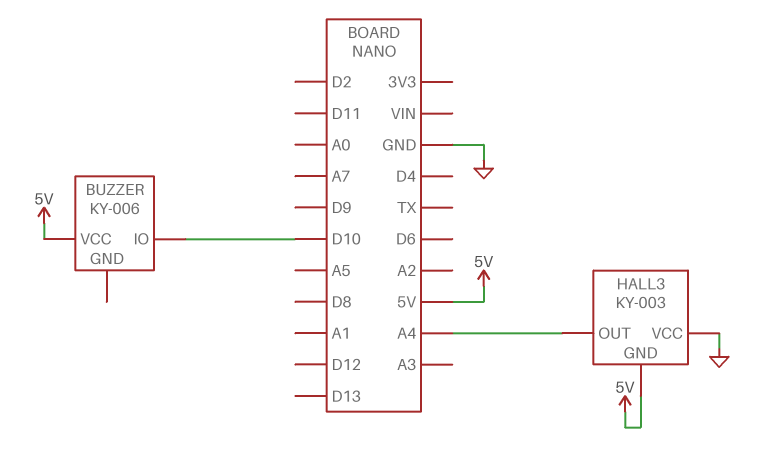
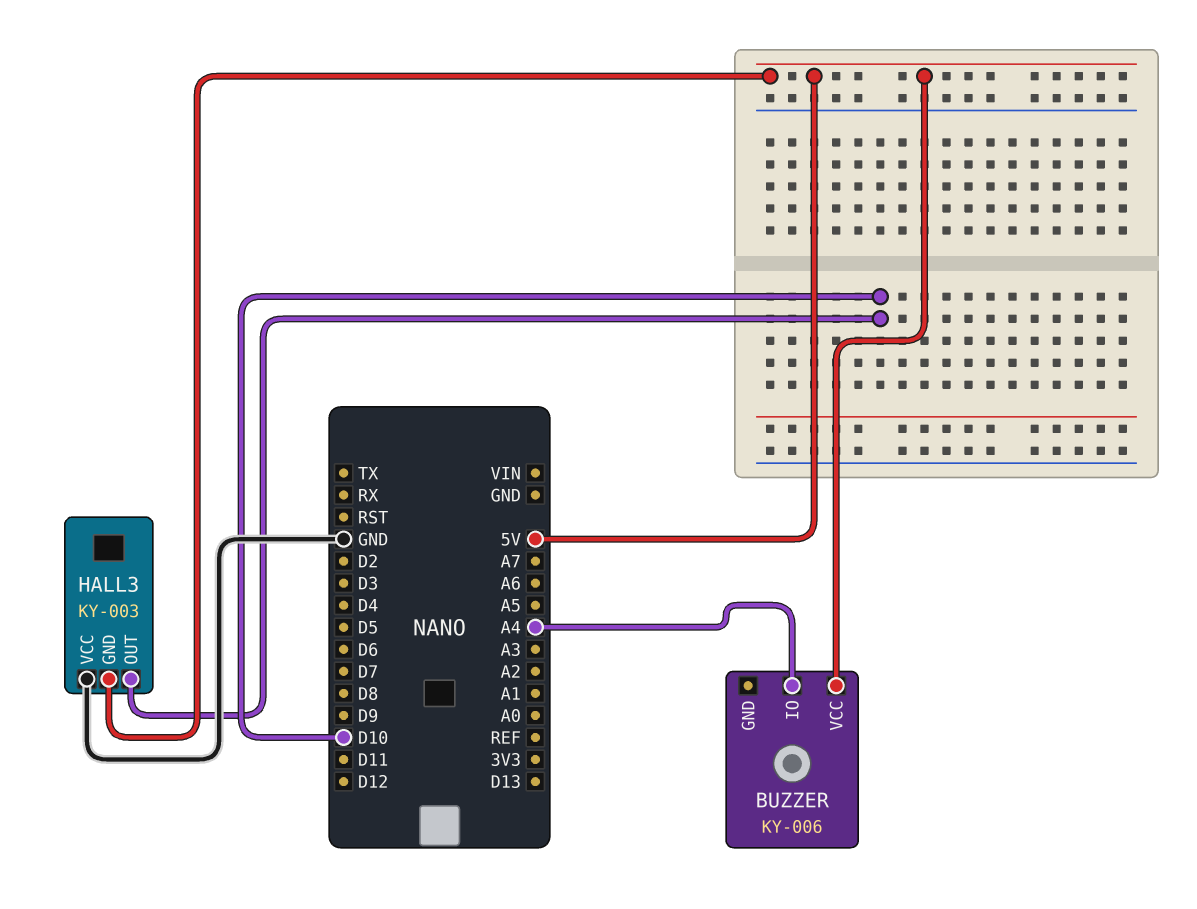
BUZZER pin IO: D10 -> A4
HALL3 pin OUT: A4 -> D10

